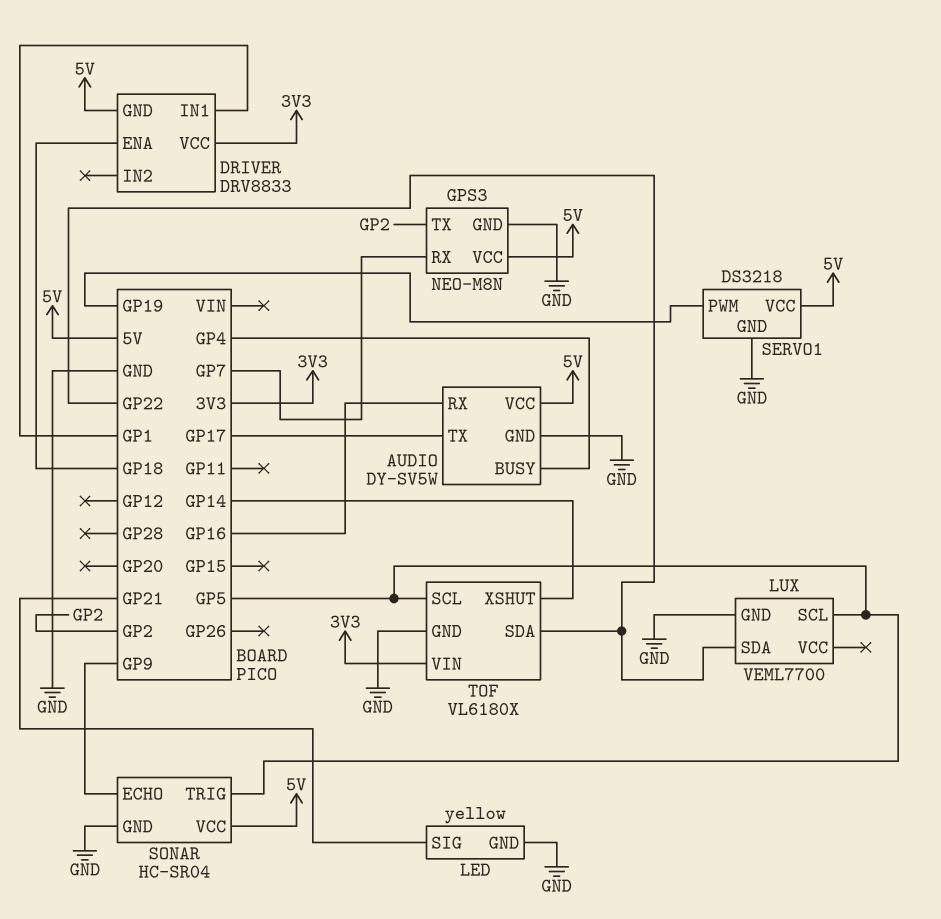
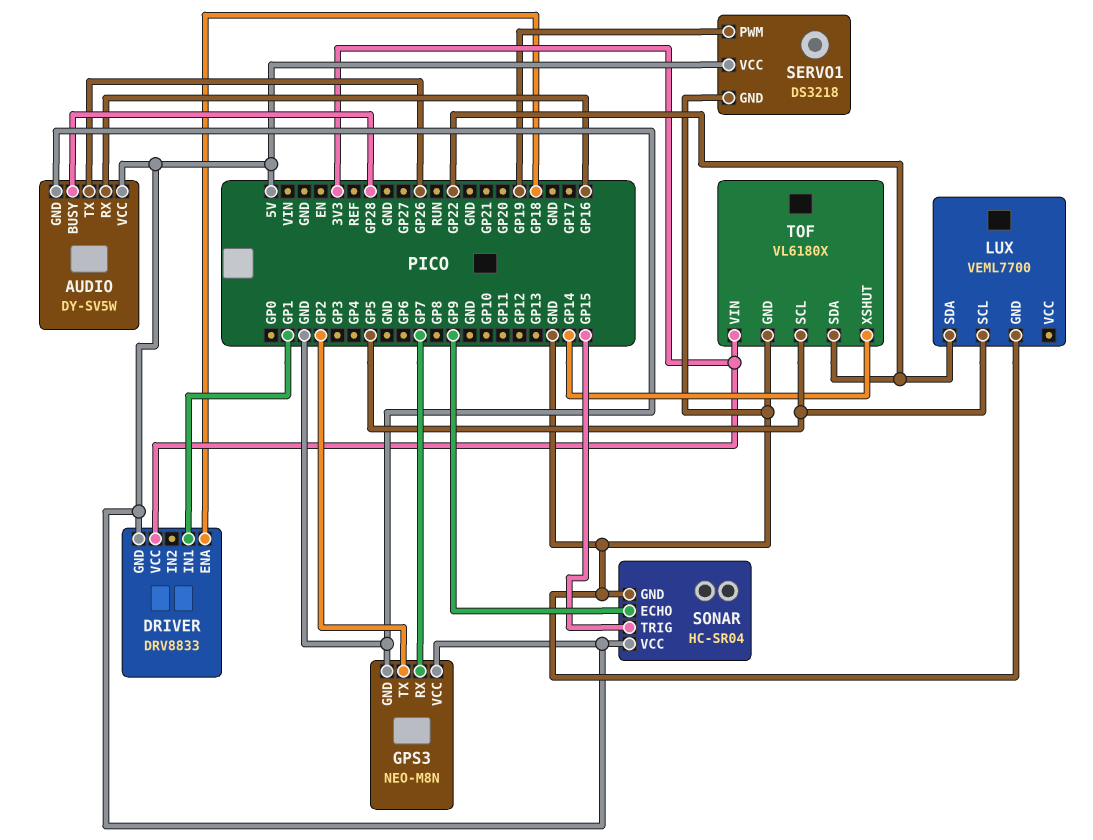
AUDIO pin BUSY: GP4 -> GP28
AUDIO pin TX: GP17 -> GP26
LED: yellow -> none
LED pin GND: GND -> none
LED pin SIG: GP21 -> none
SONAR pin TRIG: GP5 -> GP15

